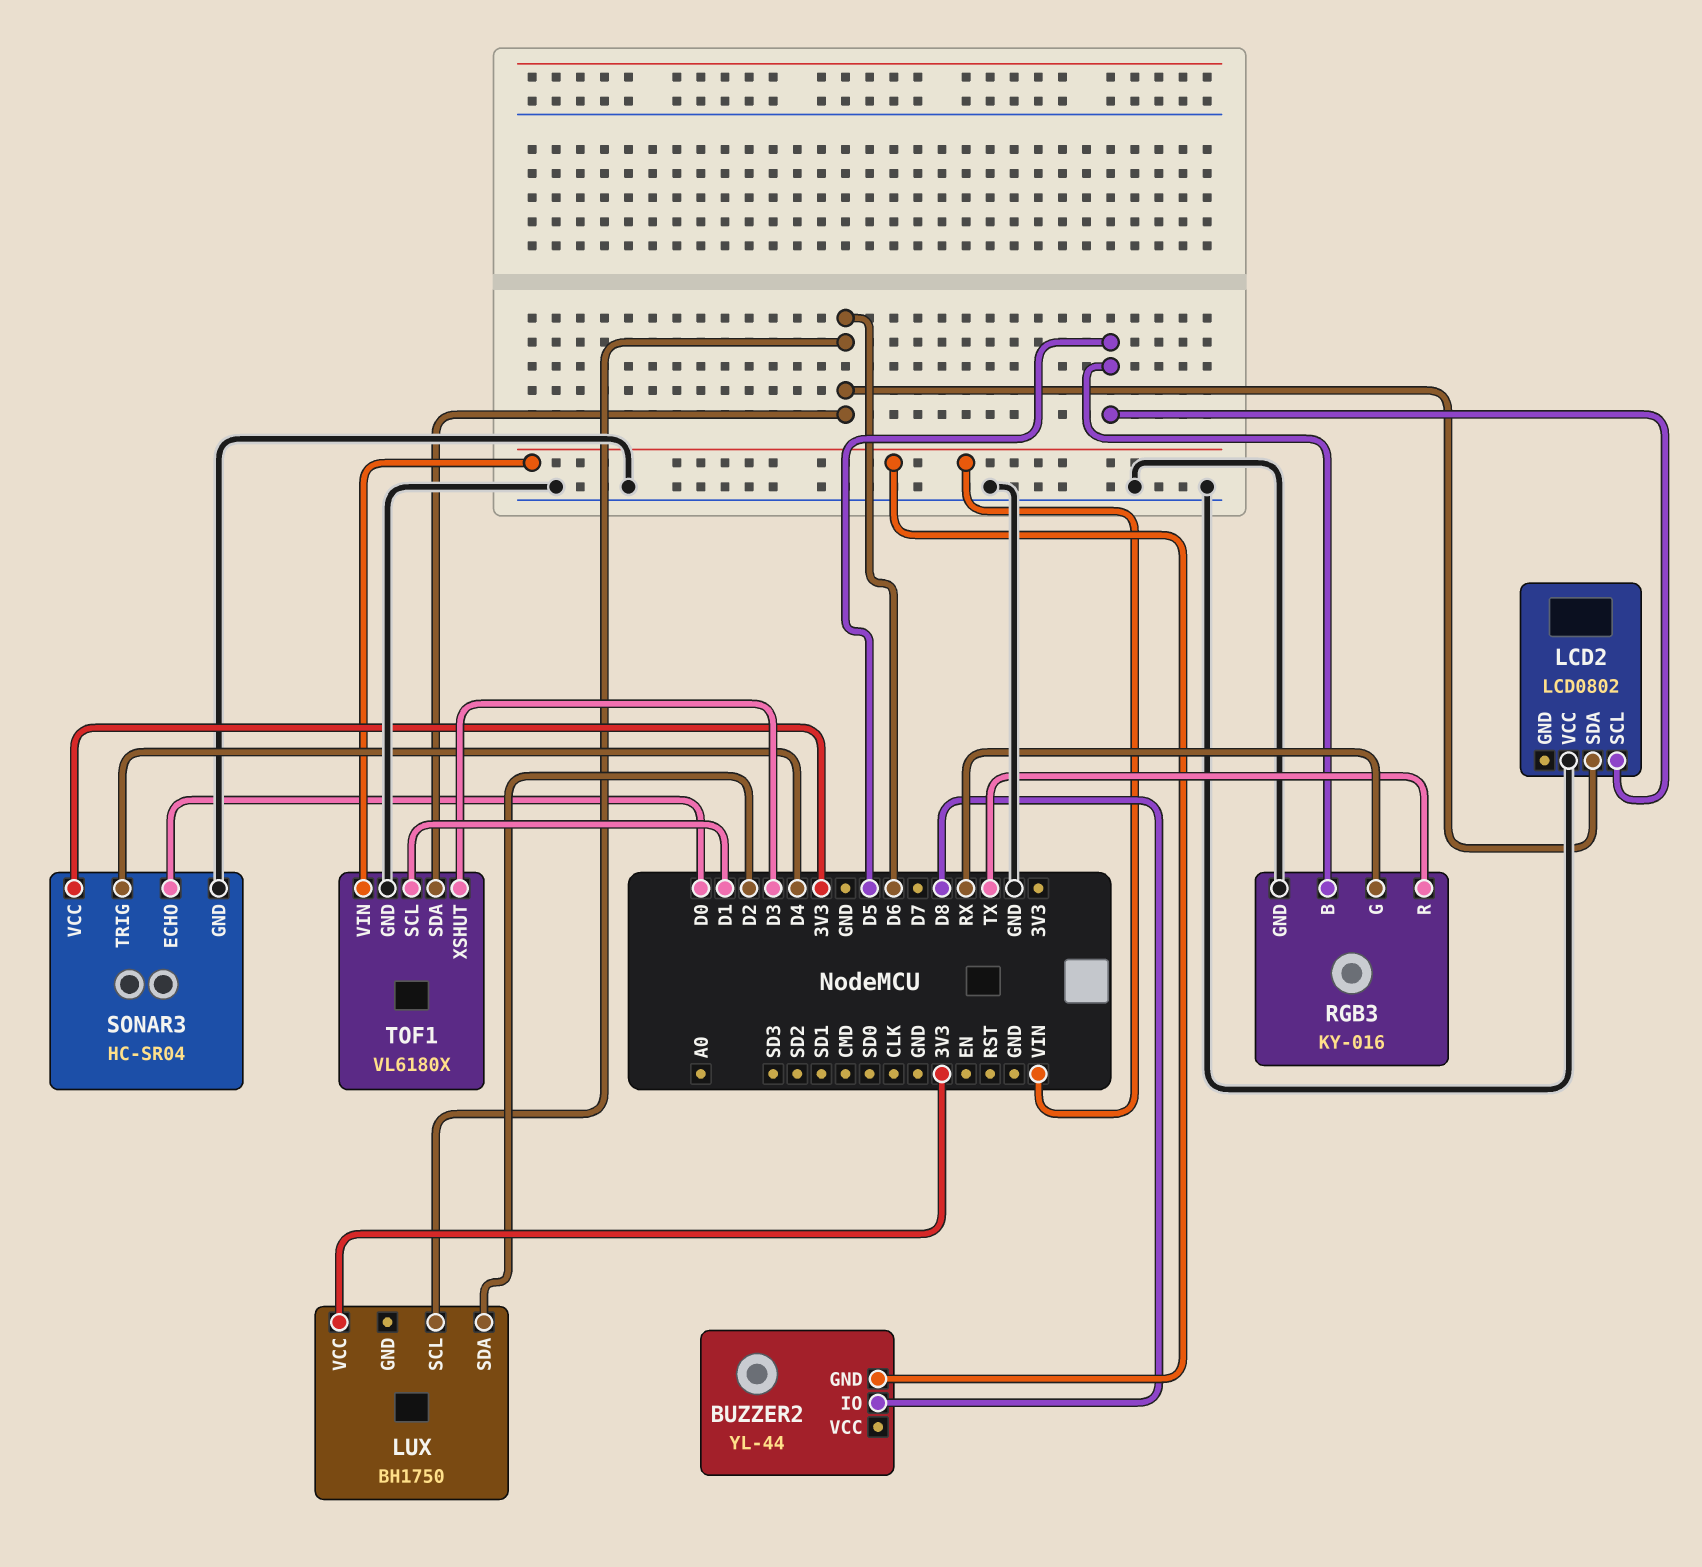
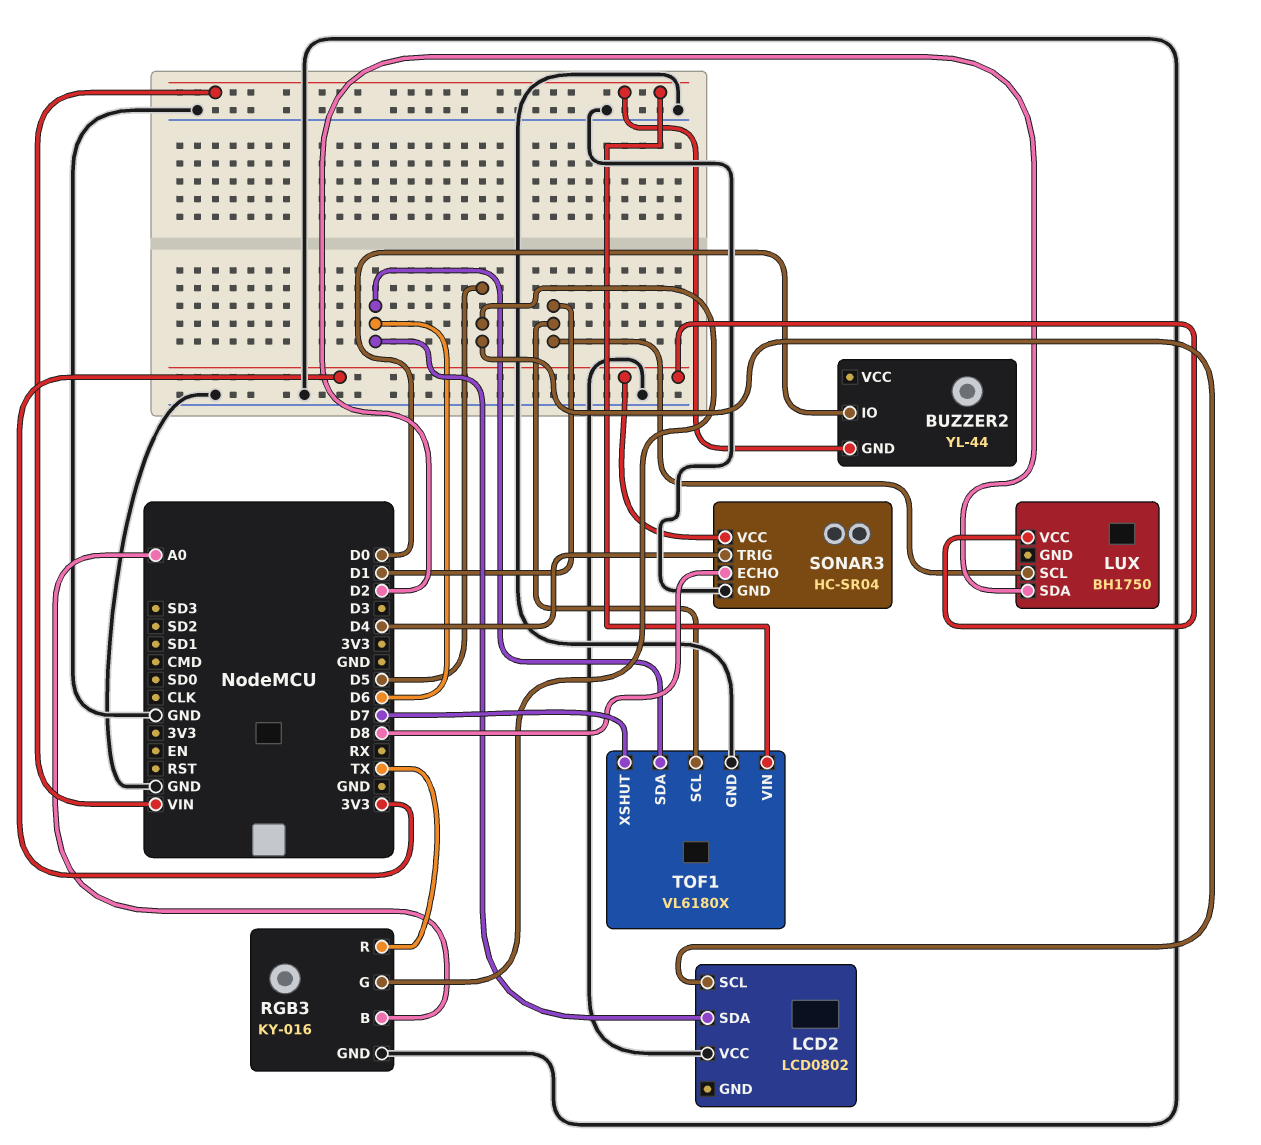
BUZZER2 pin IO: D8 -> D0
LUX pin SCL: D6 -> D1
RGB3 pin B: D5 -> A0
RGB3 pin G: RX -> D5
SONAR3 pin ECHO: D0 -> D8
TOF1 pin XSHUT: D3 -> D7

